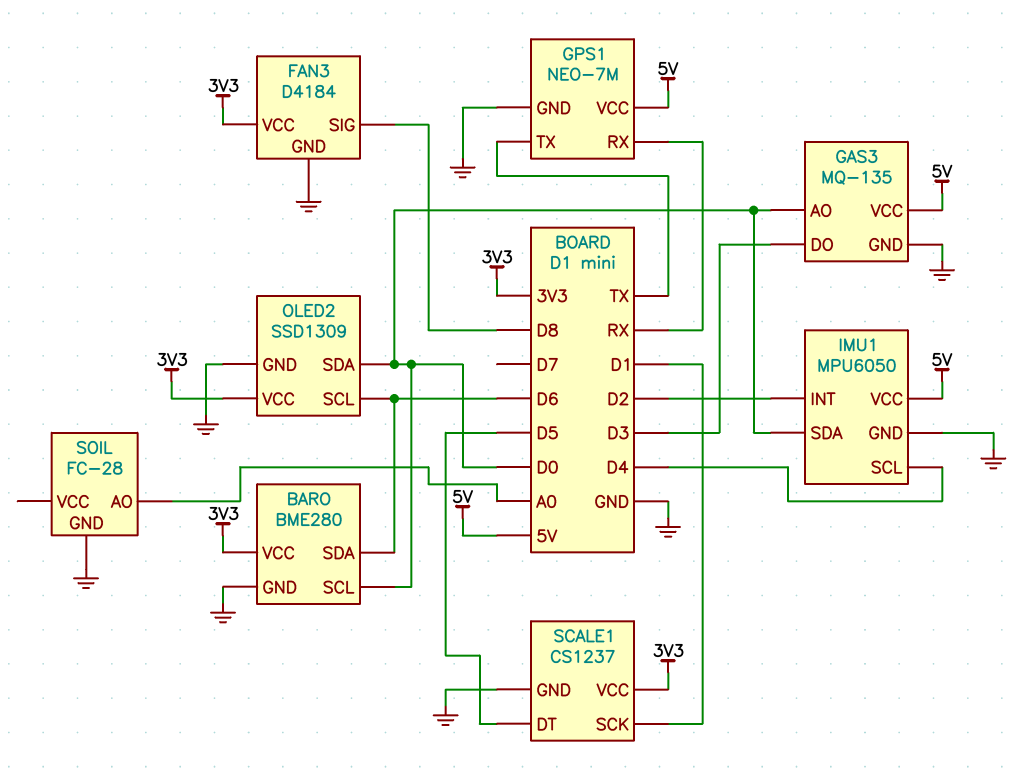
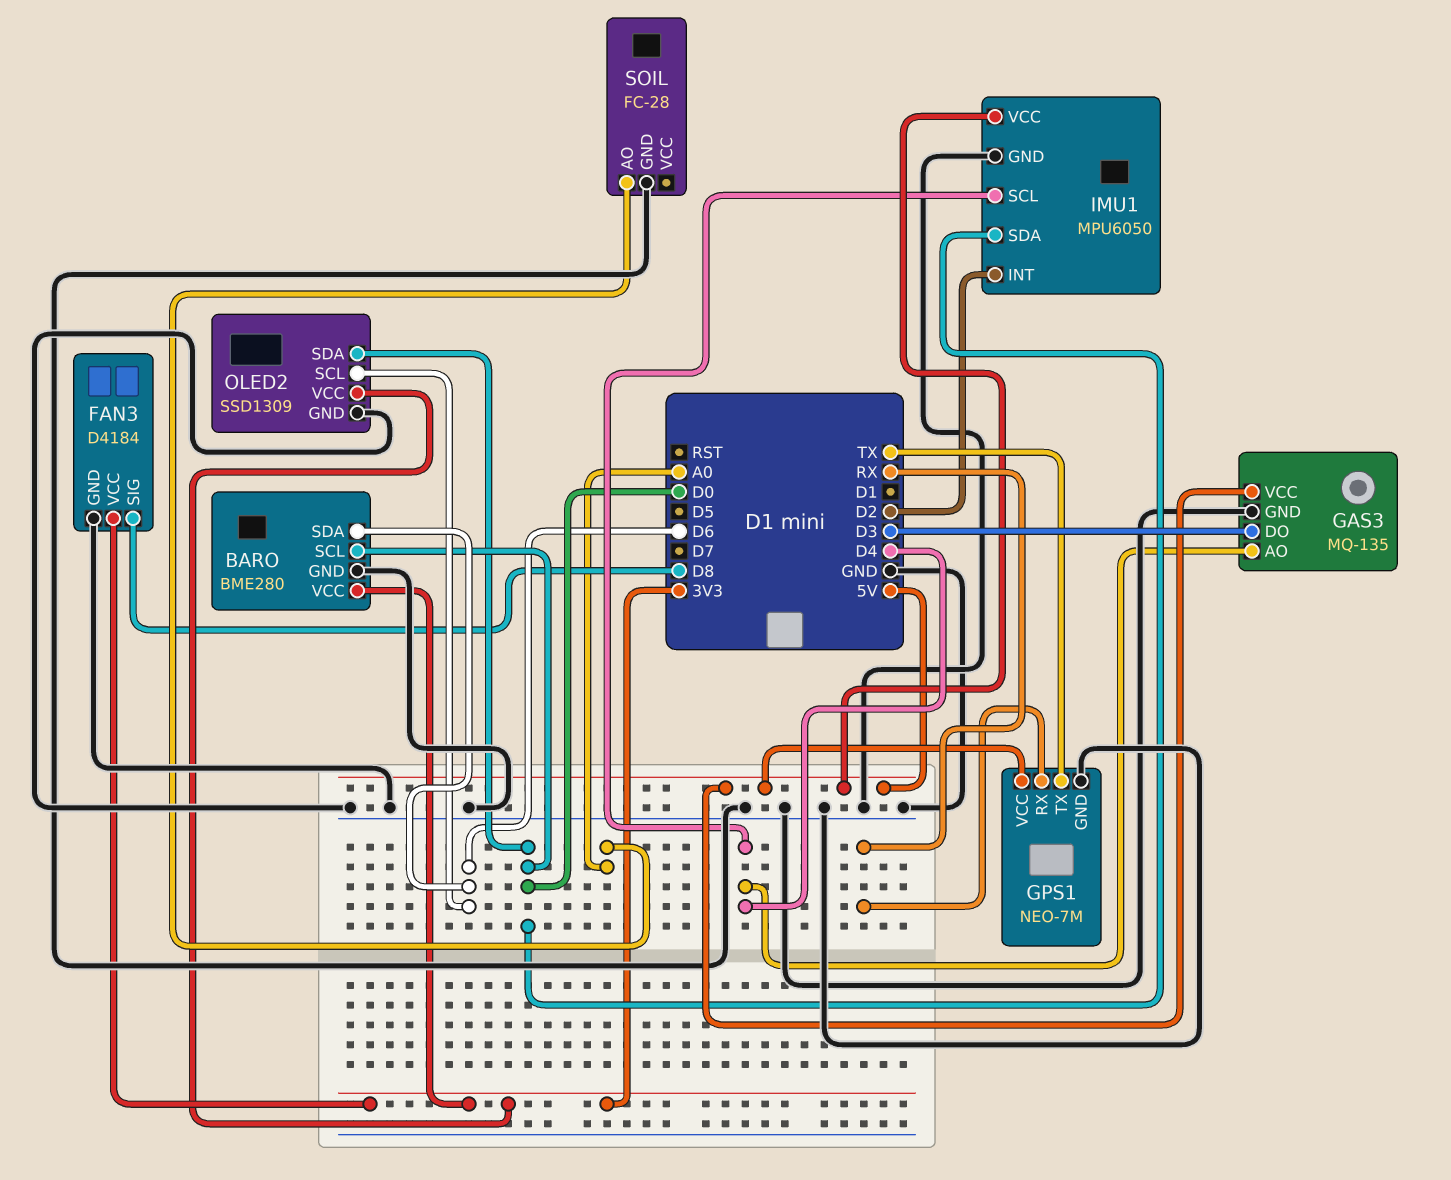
GAS3 pin AO: D0 -> D4
SCALE1: CS1237 -> none
SCALE1 pin DT: D5 -> none
SCALE1 pin GND: GND -> none
SCALE1 pin SCK: D1 -> none
SCALE1 pin VCC: 3V3 -> none

